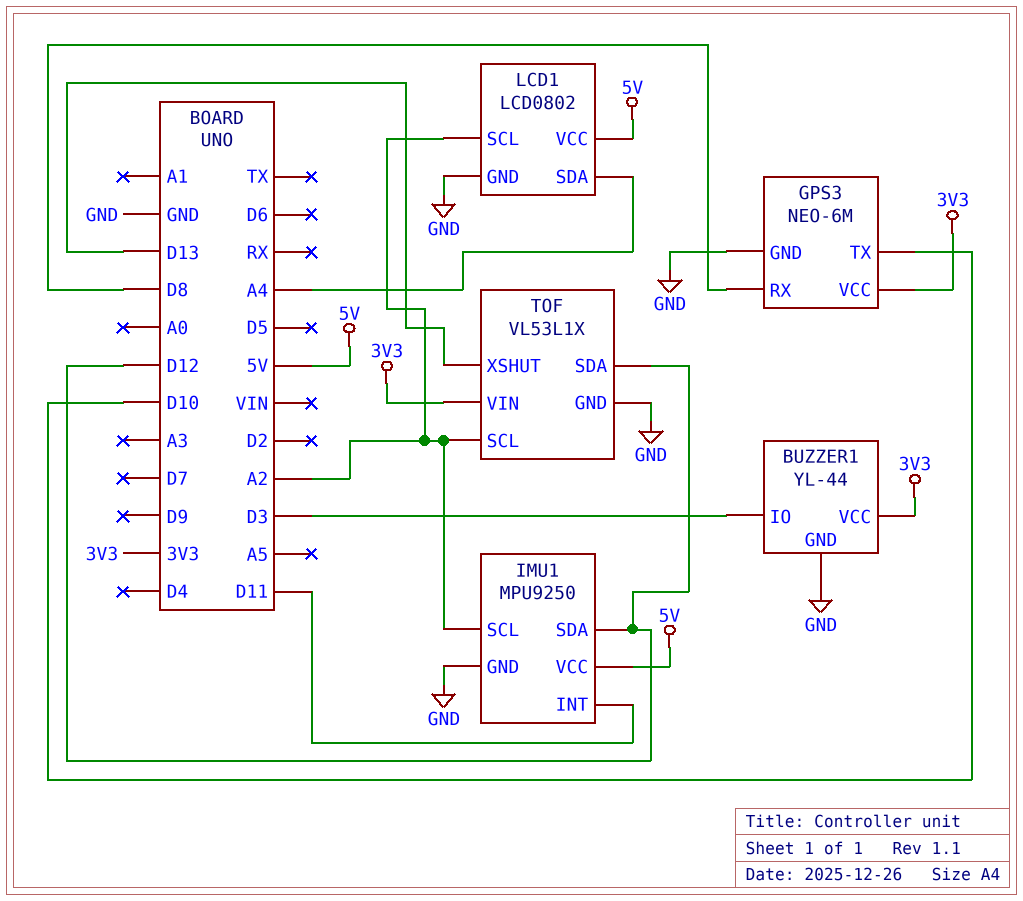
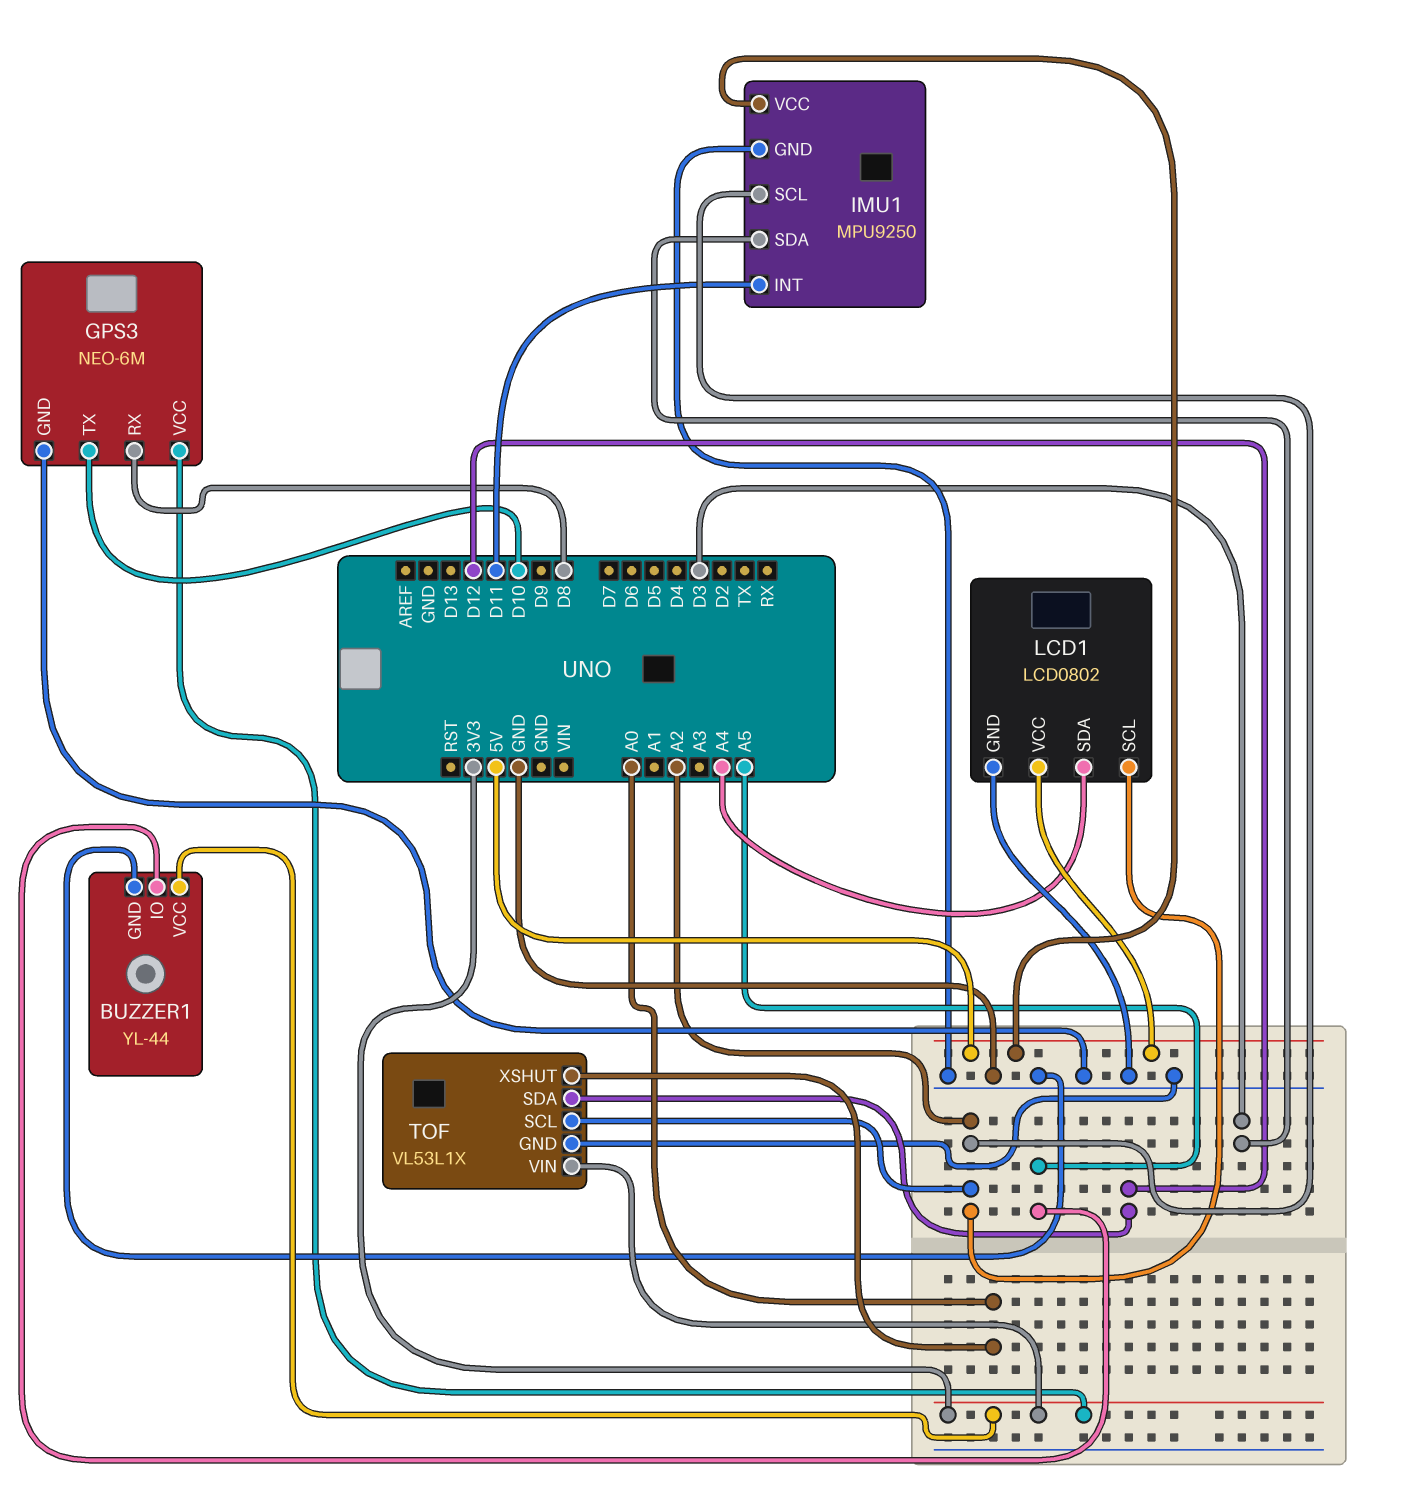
BUZZER1 pin IO: D3 -> A5
IMU1 pin SDA: D12 -> D3
TOF pin XSHUT: D13 -> A0

